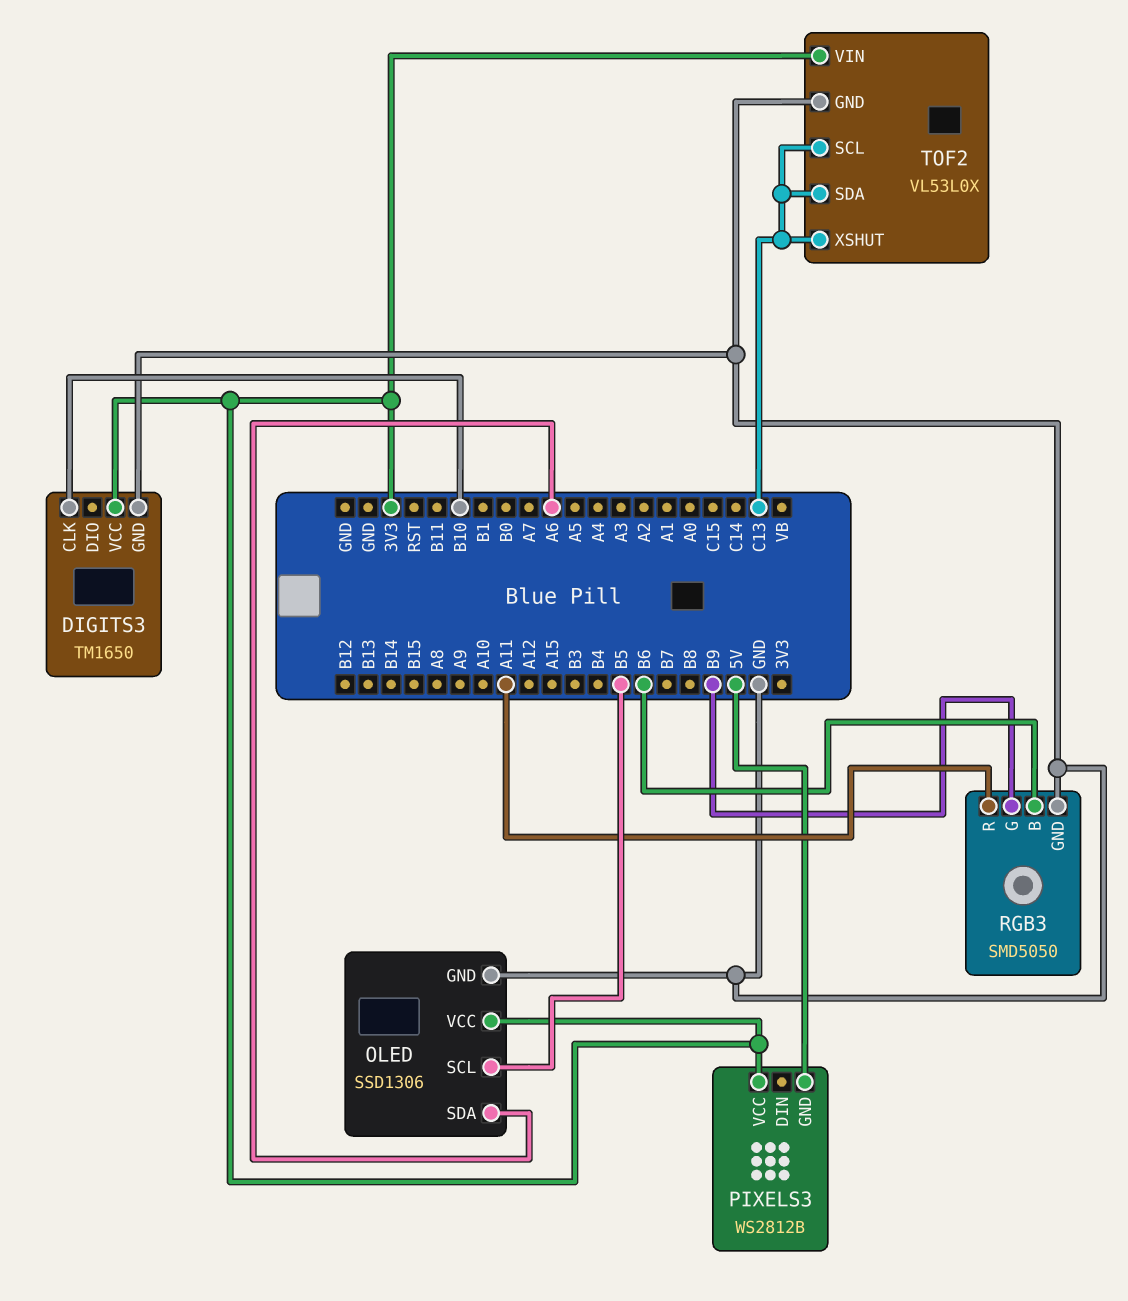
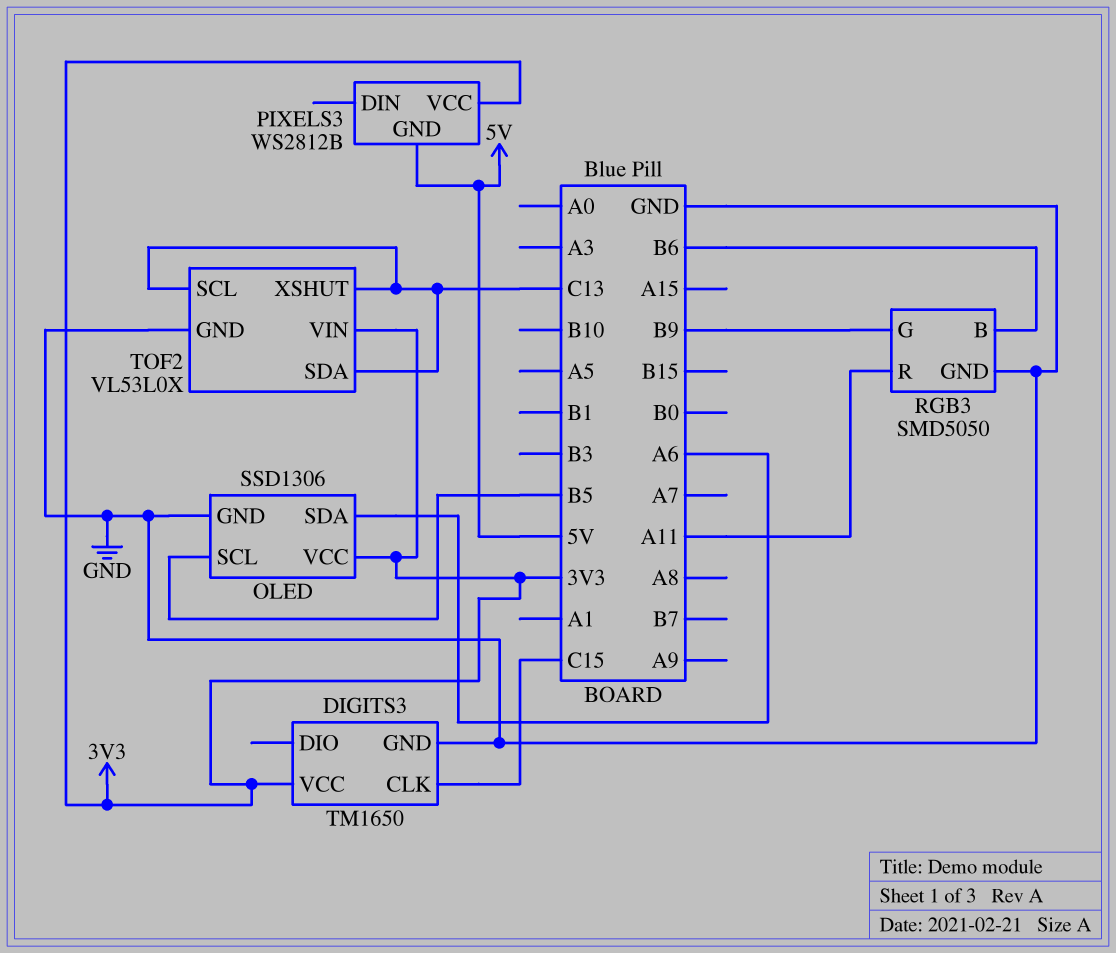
DIGITS3 pin CLK: B10 -> C15

